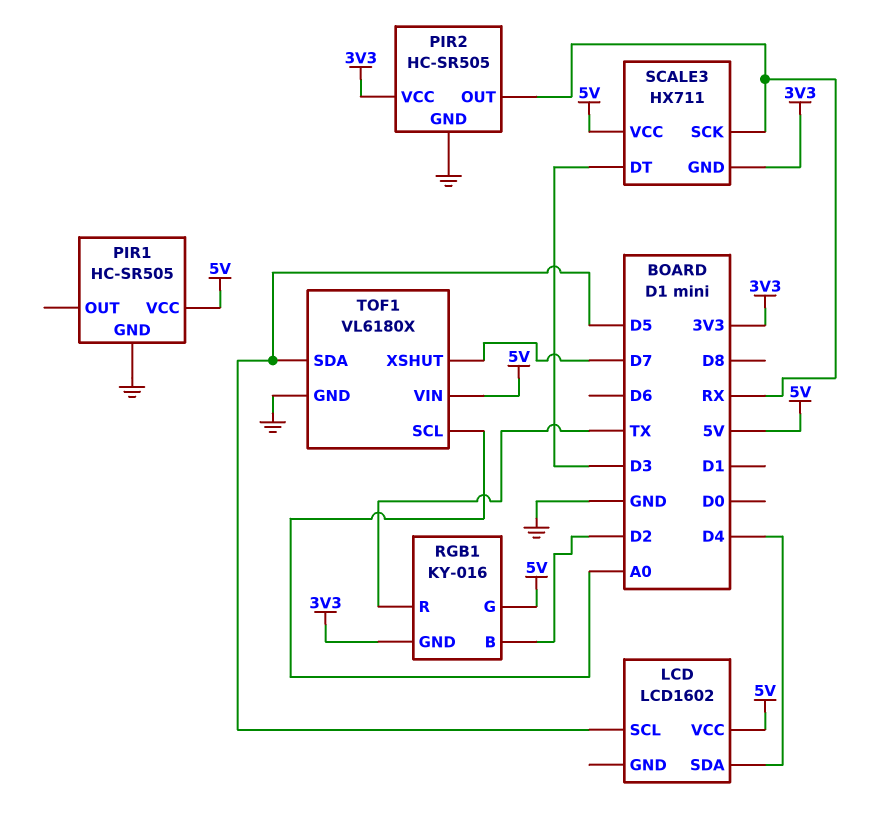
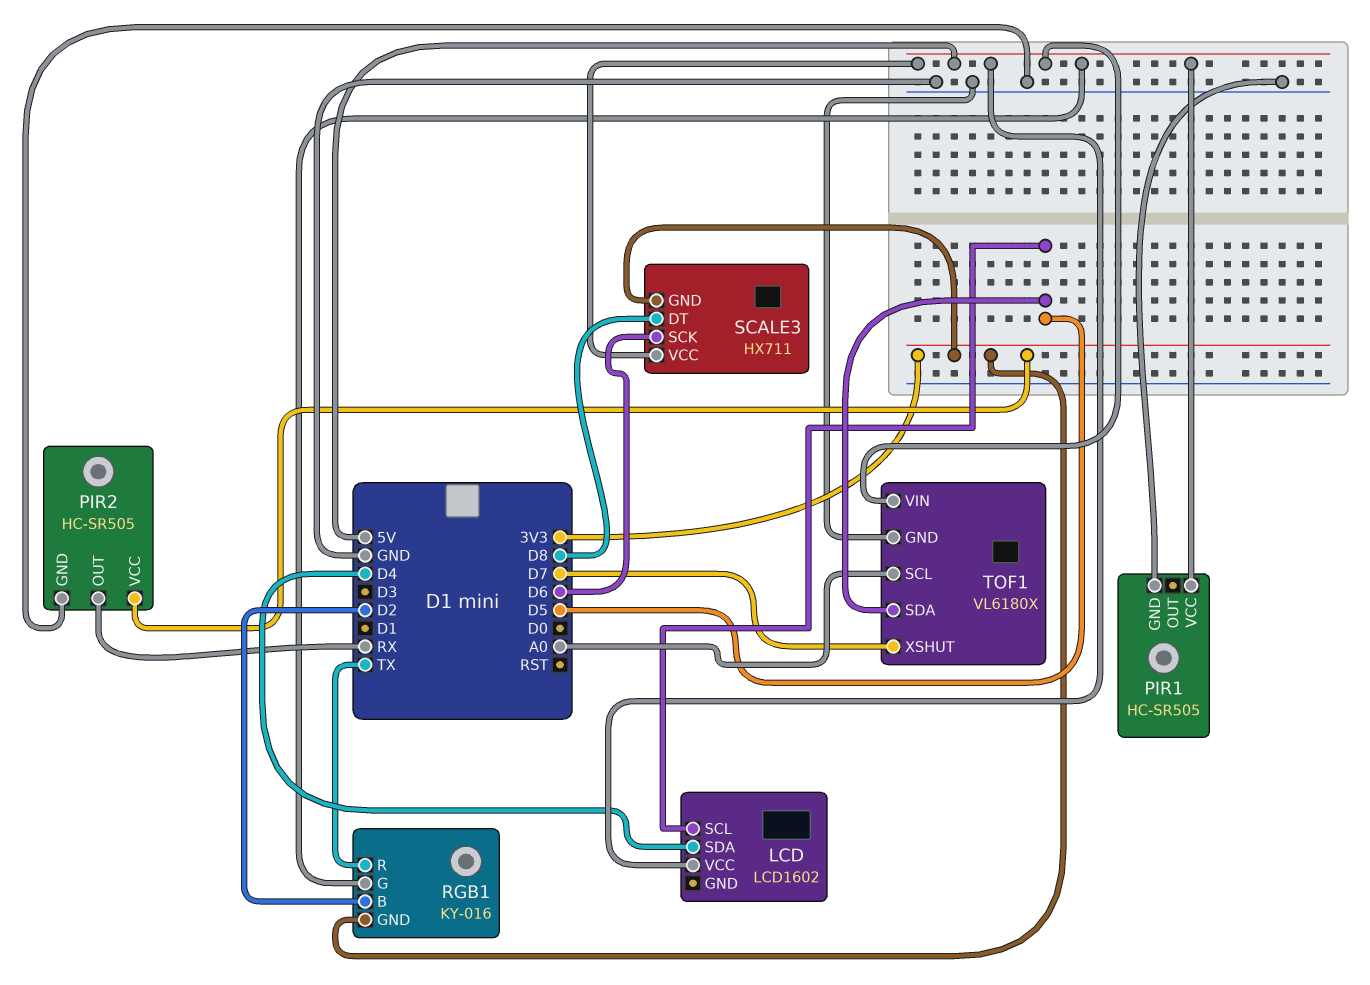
SCALE3 pin DT: D3 -> D8
SCALE3 pin SCK: RX -> D6

